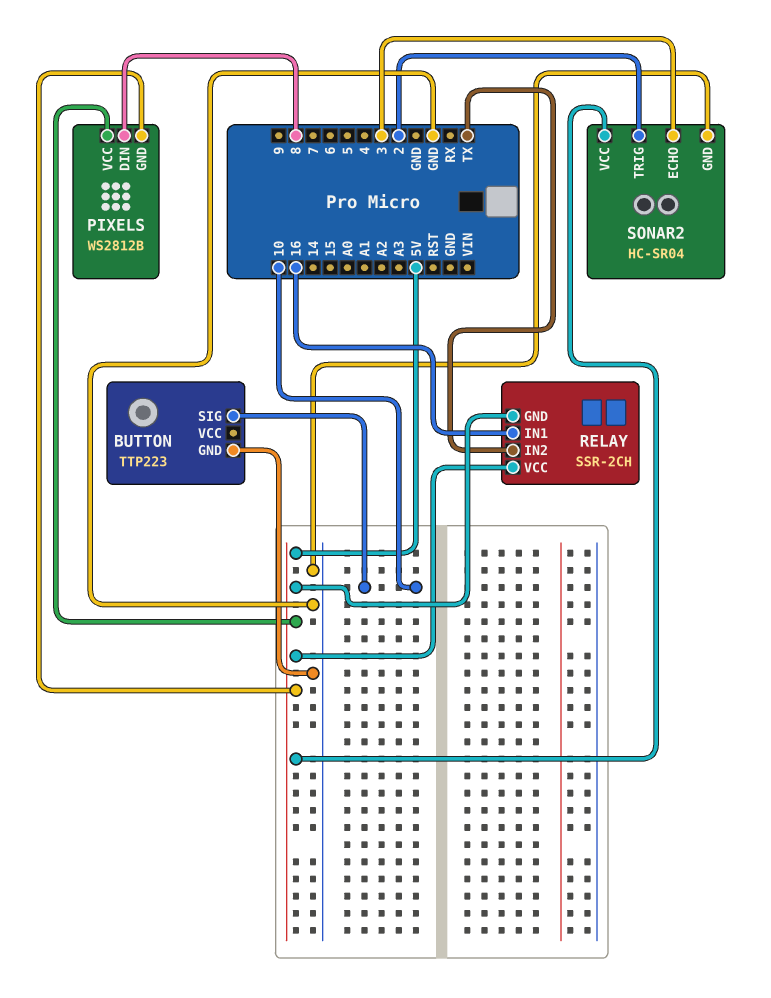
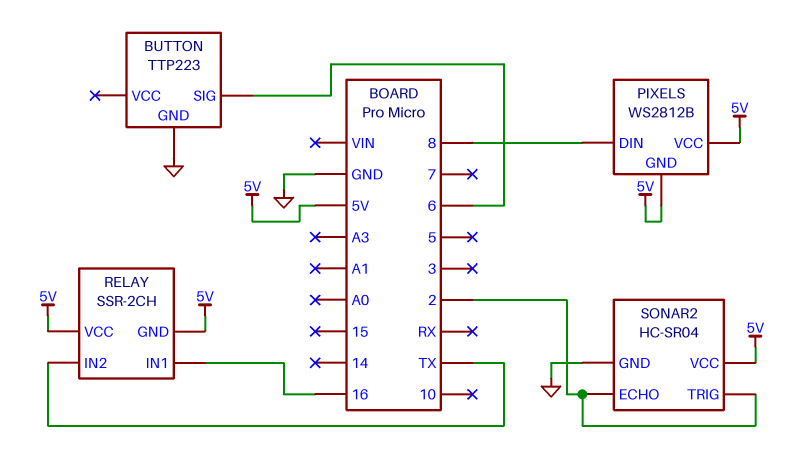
BUTTON pin SIG: 10 -> 6
SONAR2 pin ECHO: 3 -> 2

